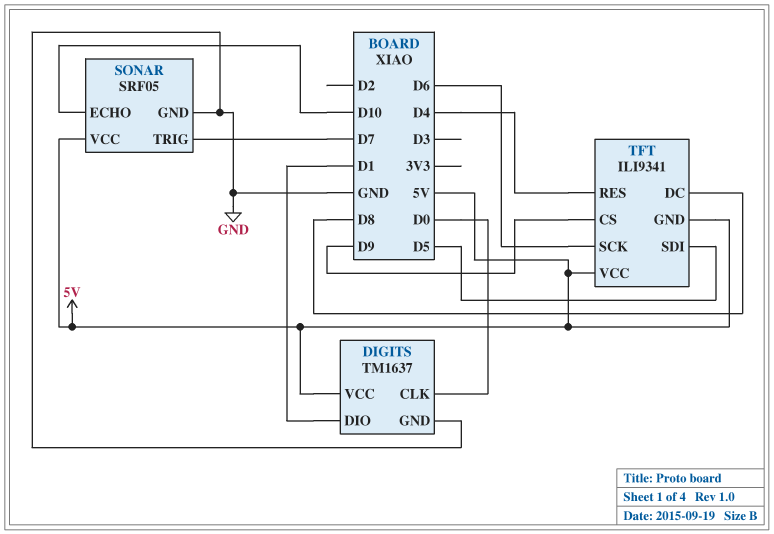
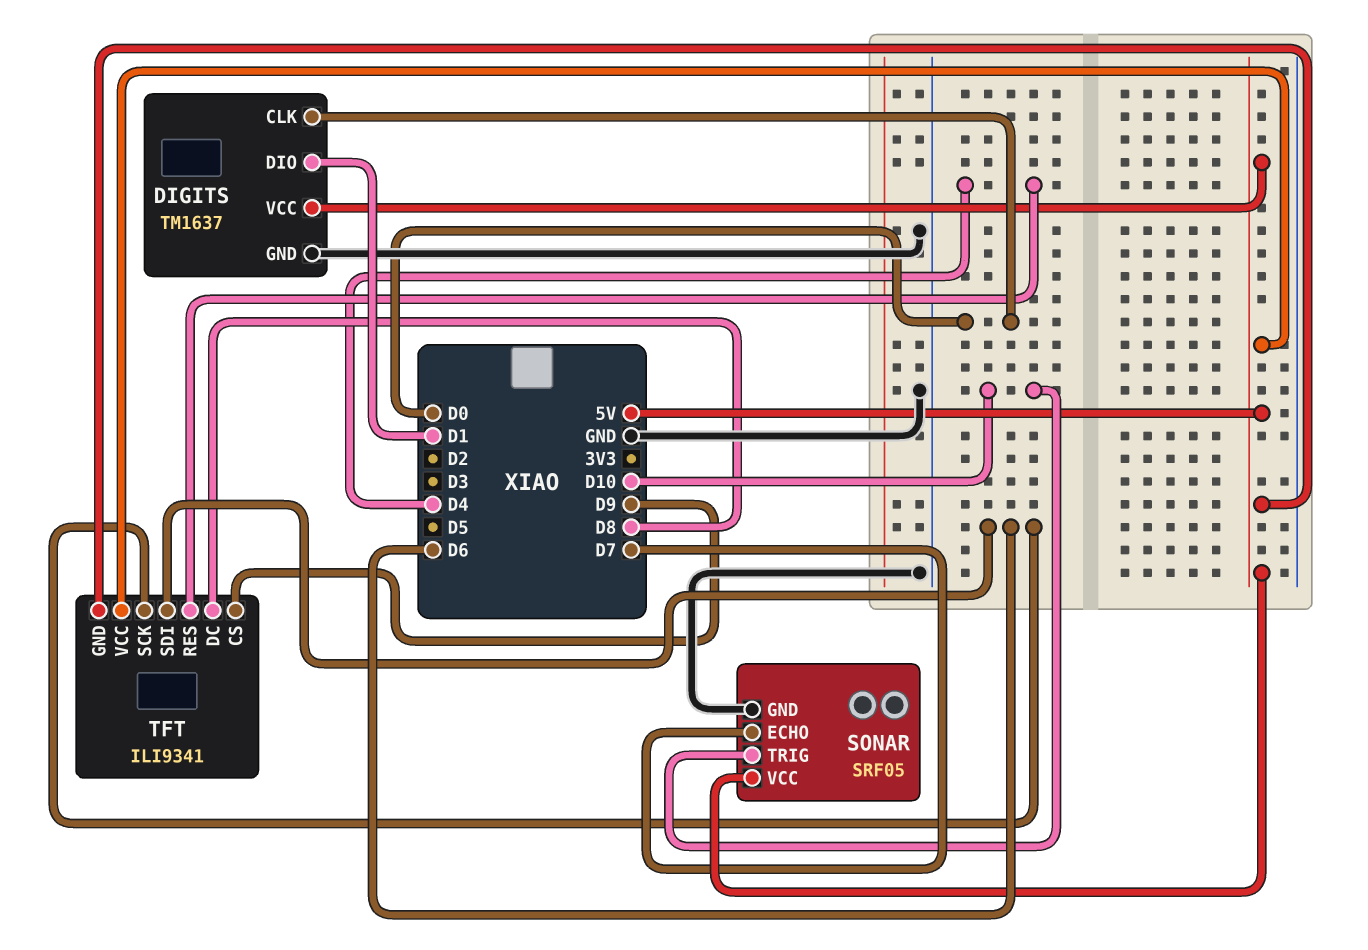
SONAR pin ECHO: D10 -> D7
SONAR pin TRIG: D7 -> D10
TFT pin SDI: D5 -> D6

